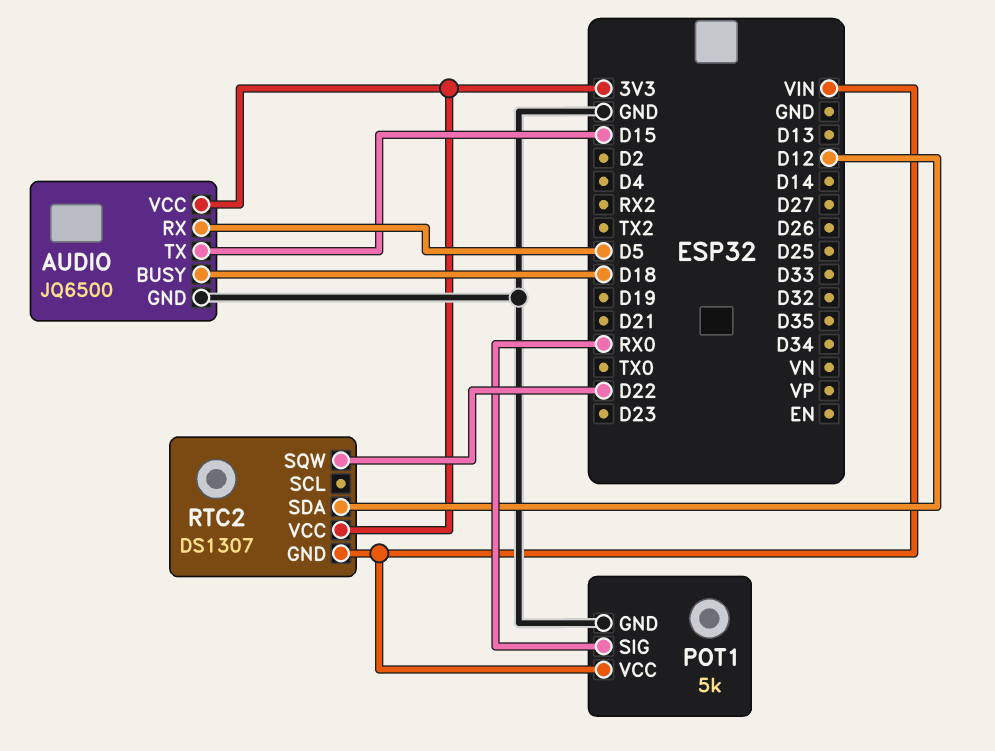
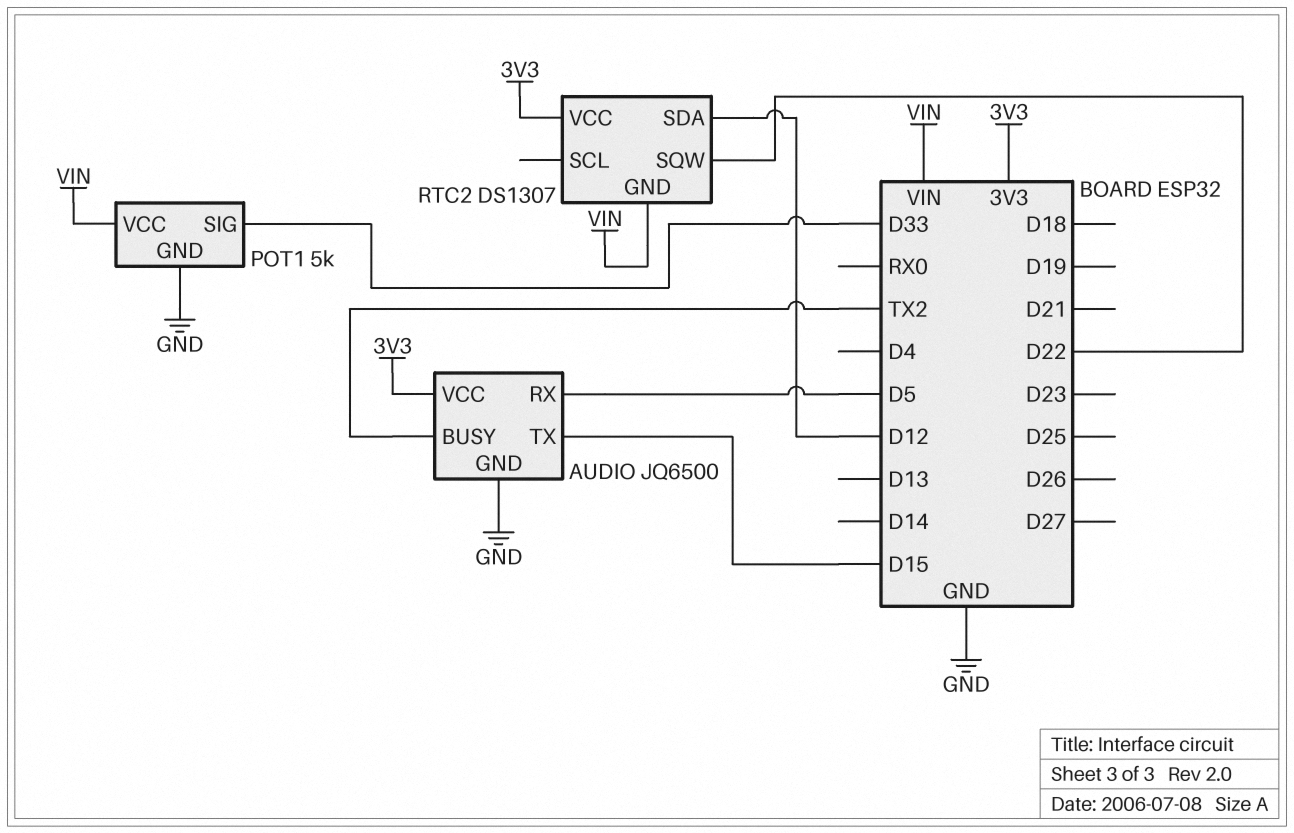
AUDIO pin BUSY: D18 -> TX2
POT1 pin SIG: RX0 -> D33

